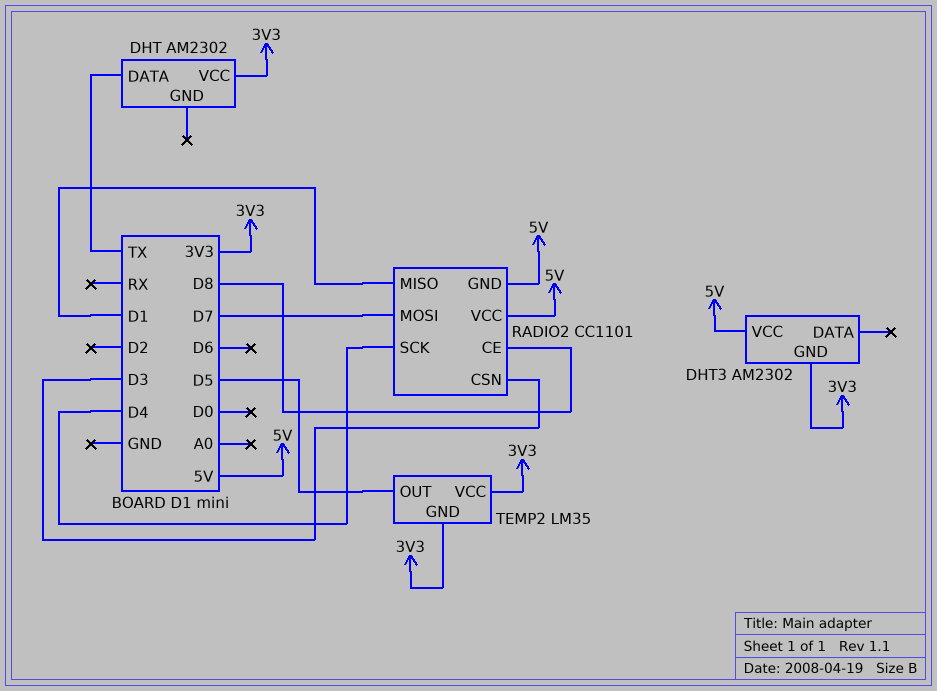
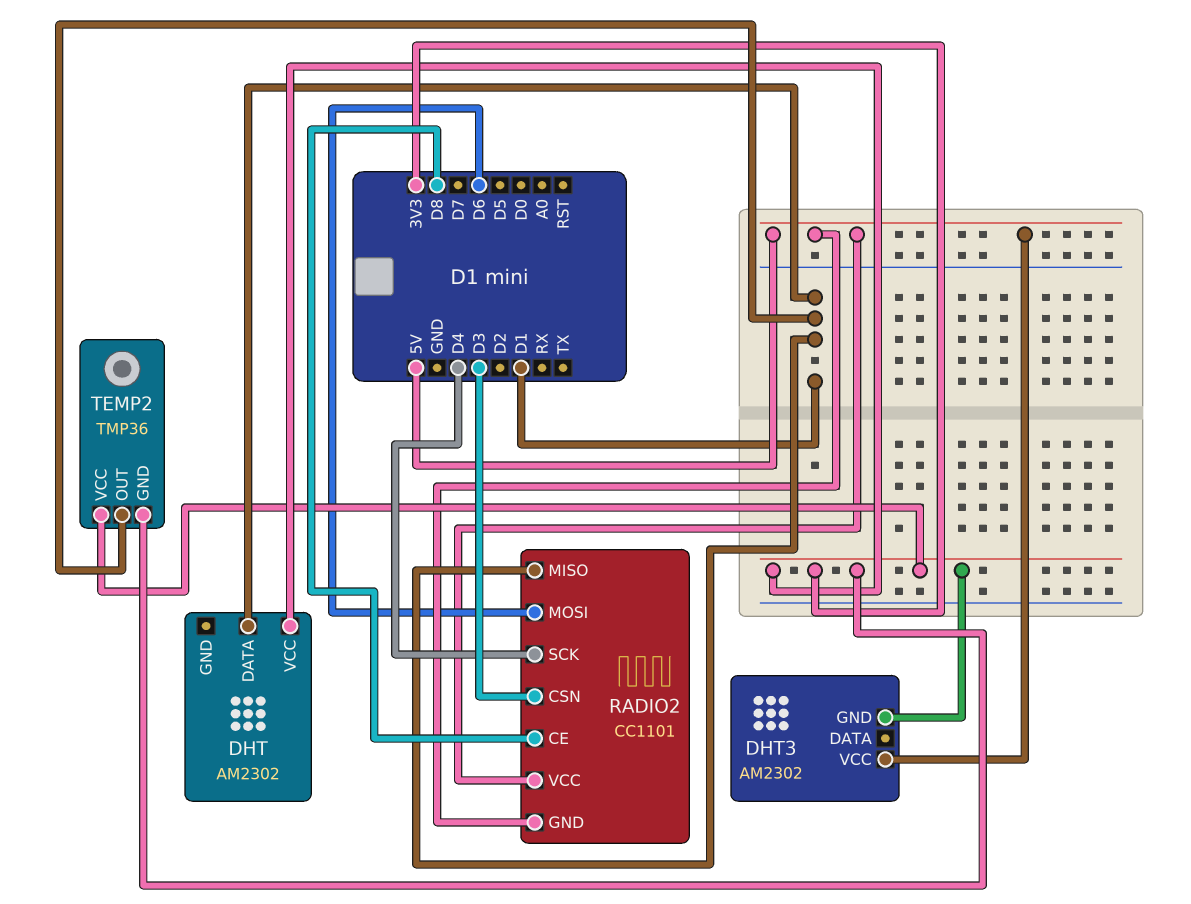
DHT pin DATA: TX -> D1
RADIO2 pin MOSI: D7 -> D6
TEMP2: LM35 -> TMP36
TEMP2 pin OUT: D5 -> D1

